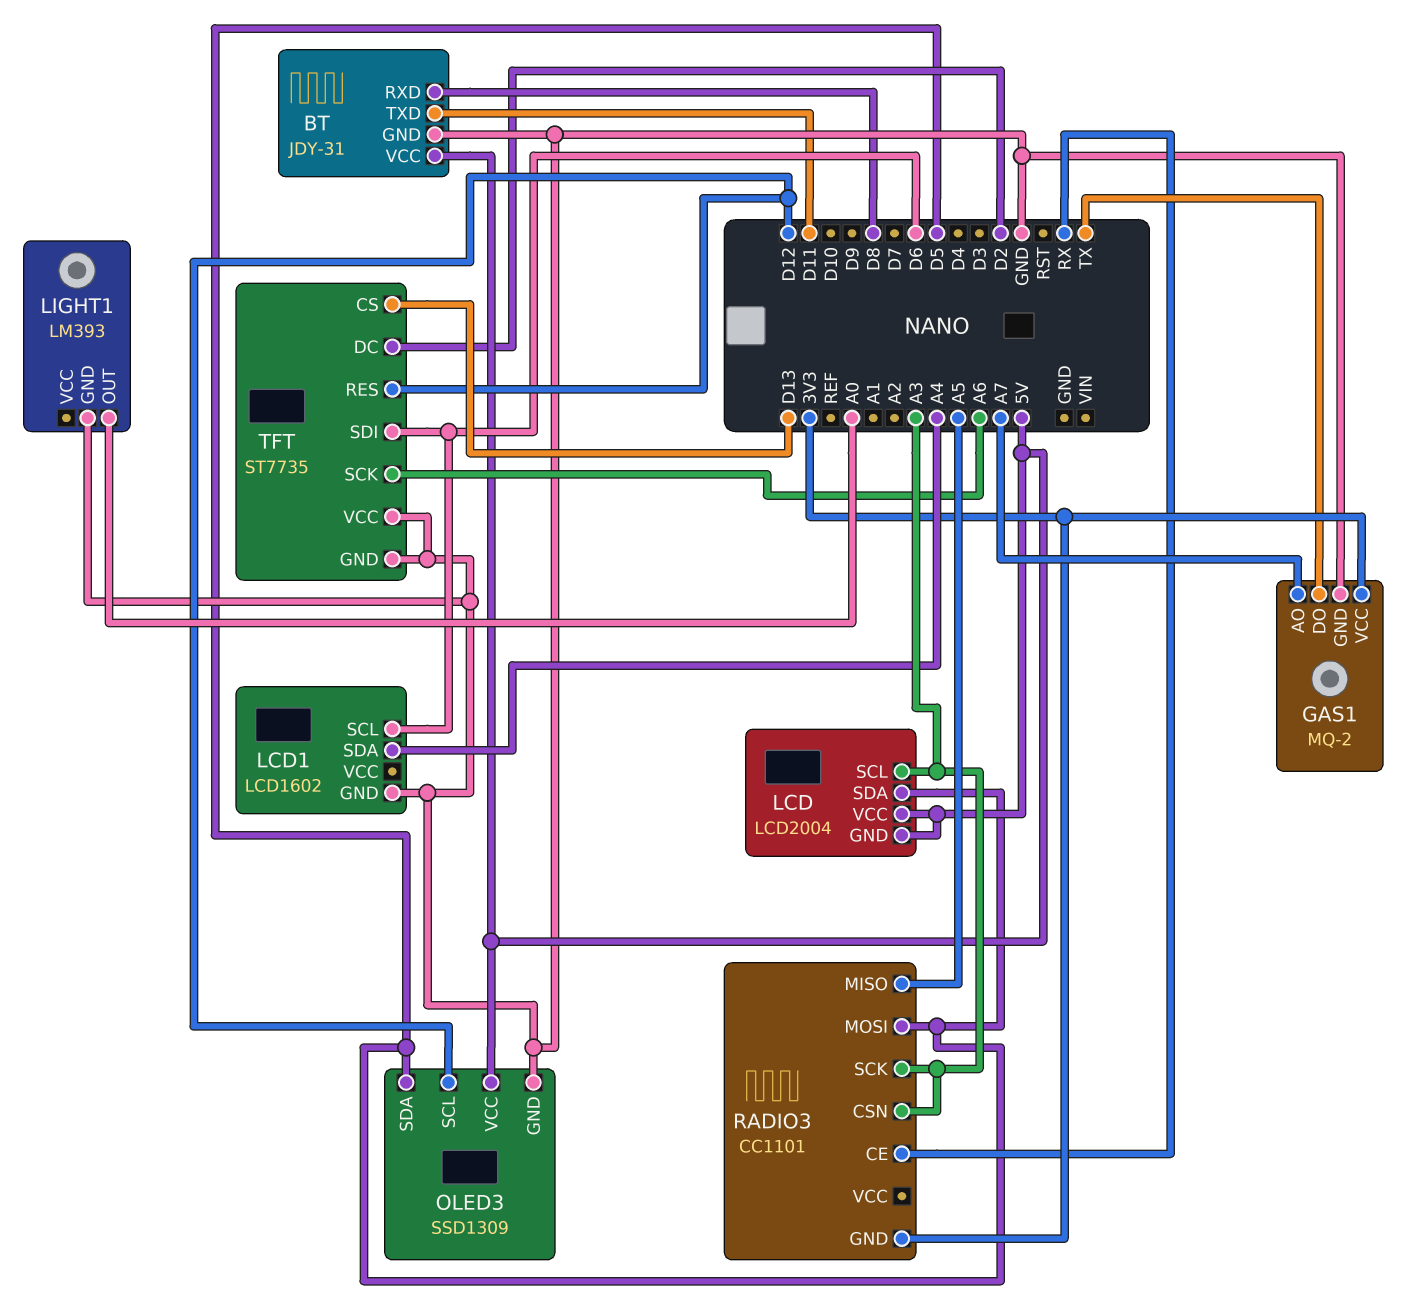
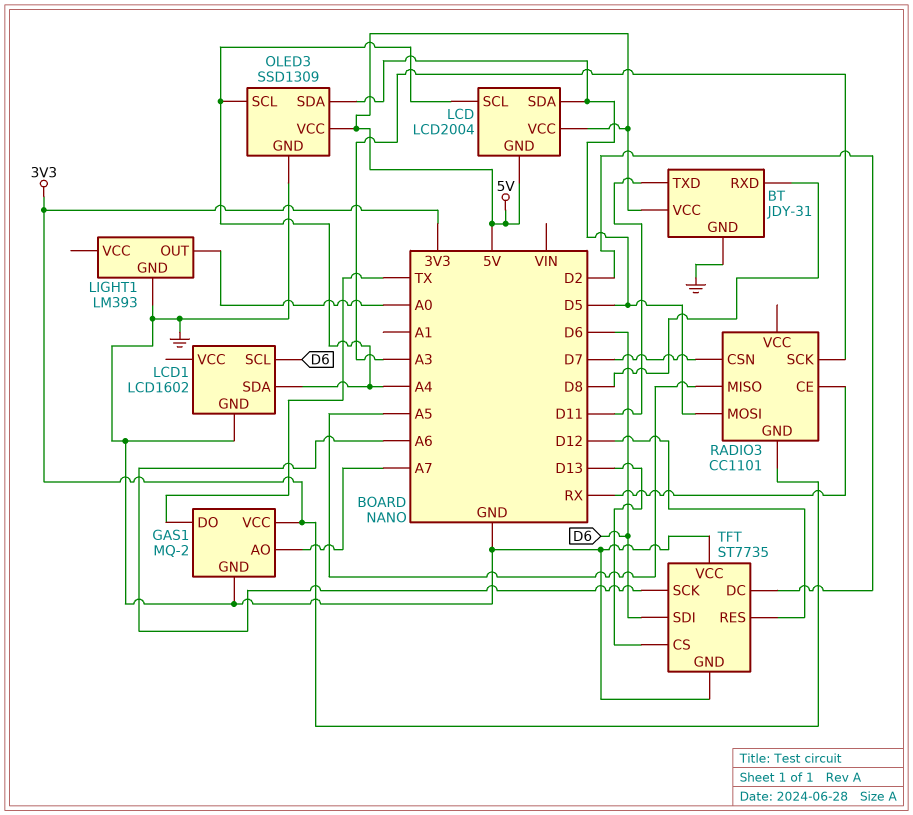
LCD pin SCL: A3 -> A4
OLED3 pin SCL: D12 -> A4
RADIO3 pin CSN: A3 -> D7

